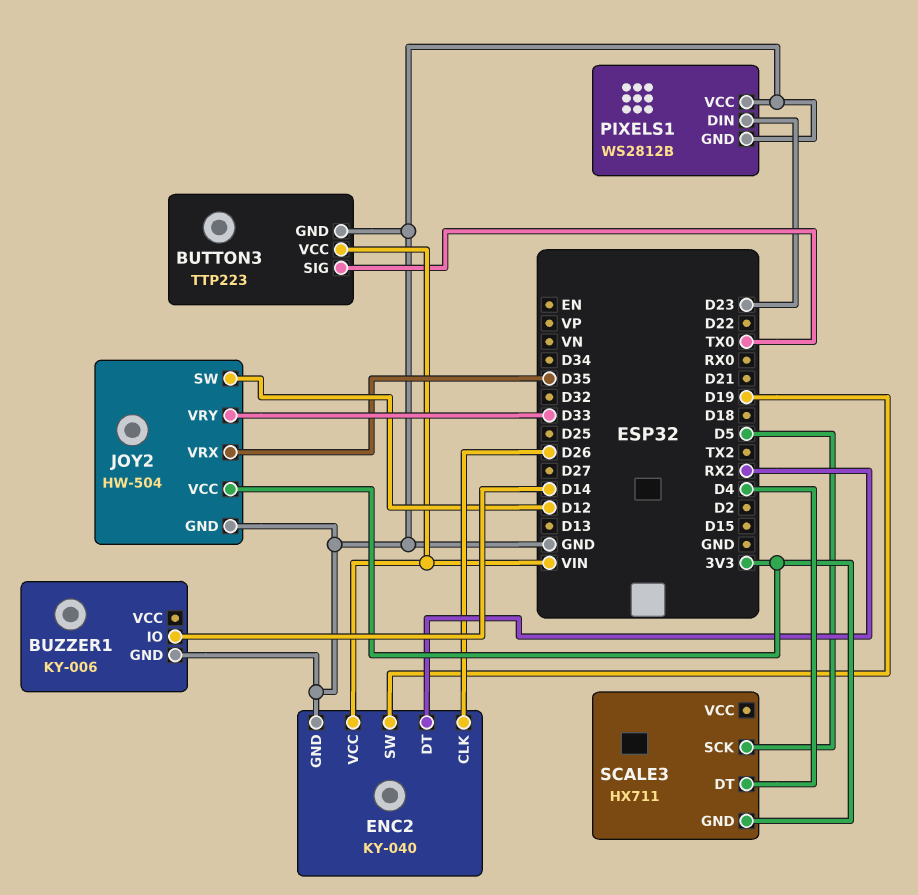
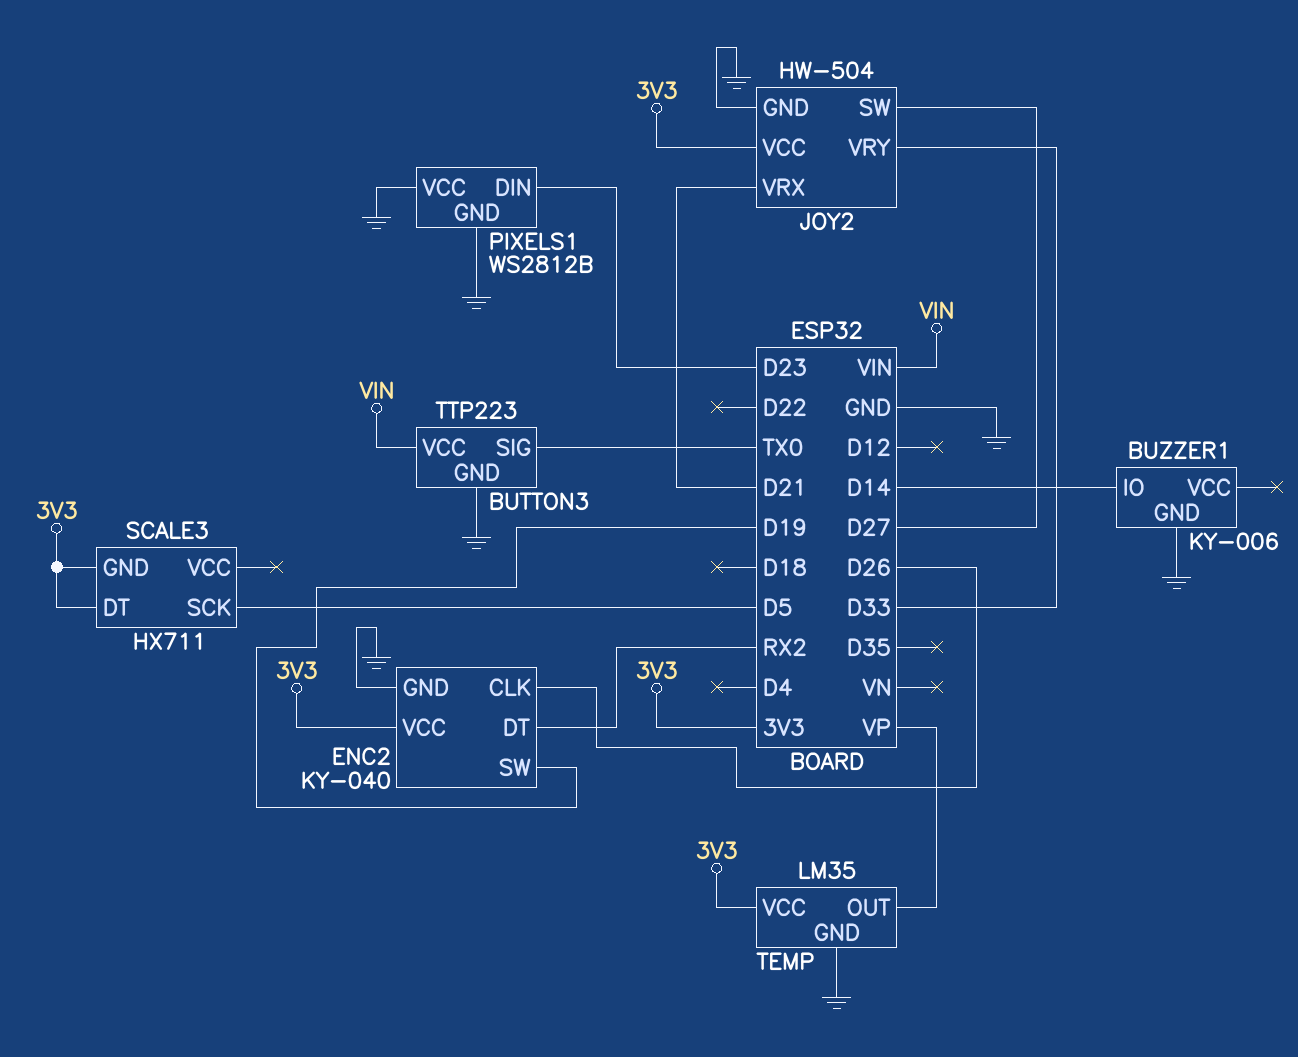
ENC2 pin VCC: VIN -> 3V3
JOY2 pin SW: D12 -> D27
JOY2 pin VRX: D35 -> D21
SCALE3 pin DT: D4 -> 3V3
TEMP: none -> LM35
TEMP pin GND: none -> GND
TEMP pin OUT: none -> VP
TEMP pin VCC: none -> 3V3

